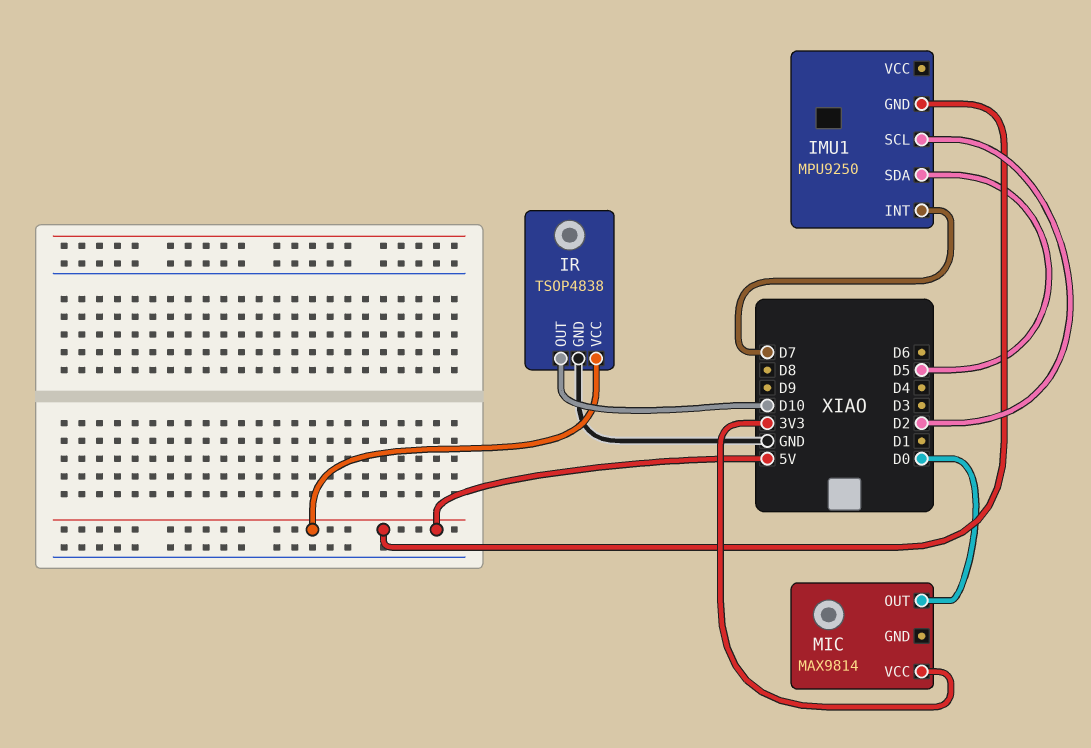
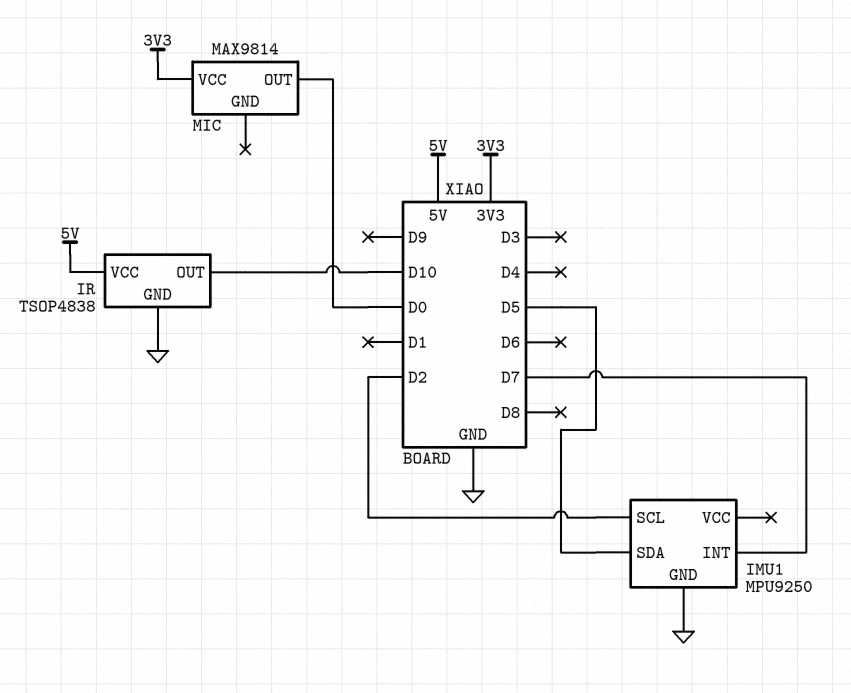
IMU1 pin GND: 5V -> GND

